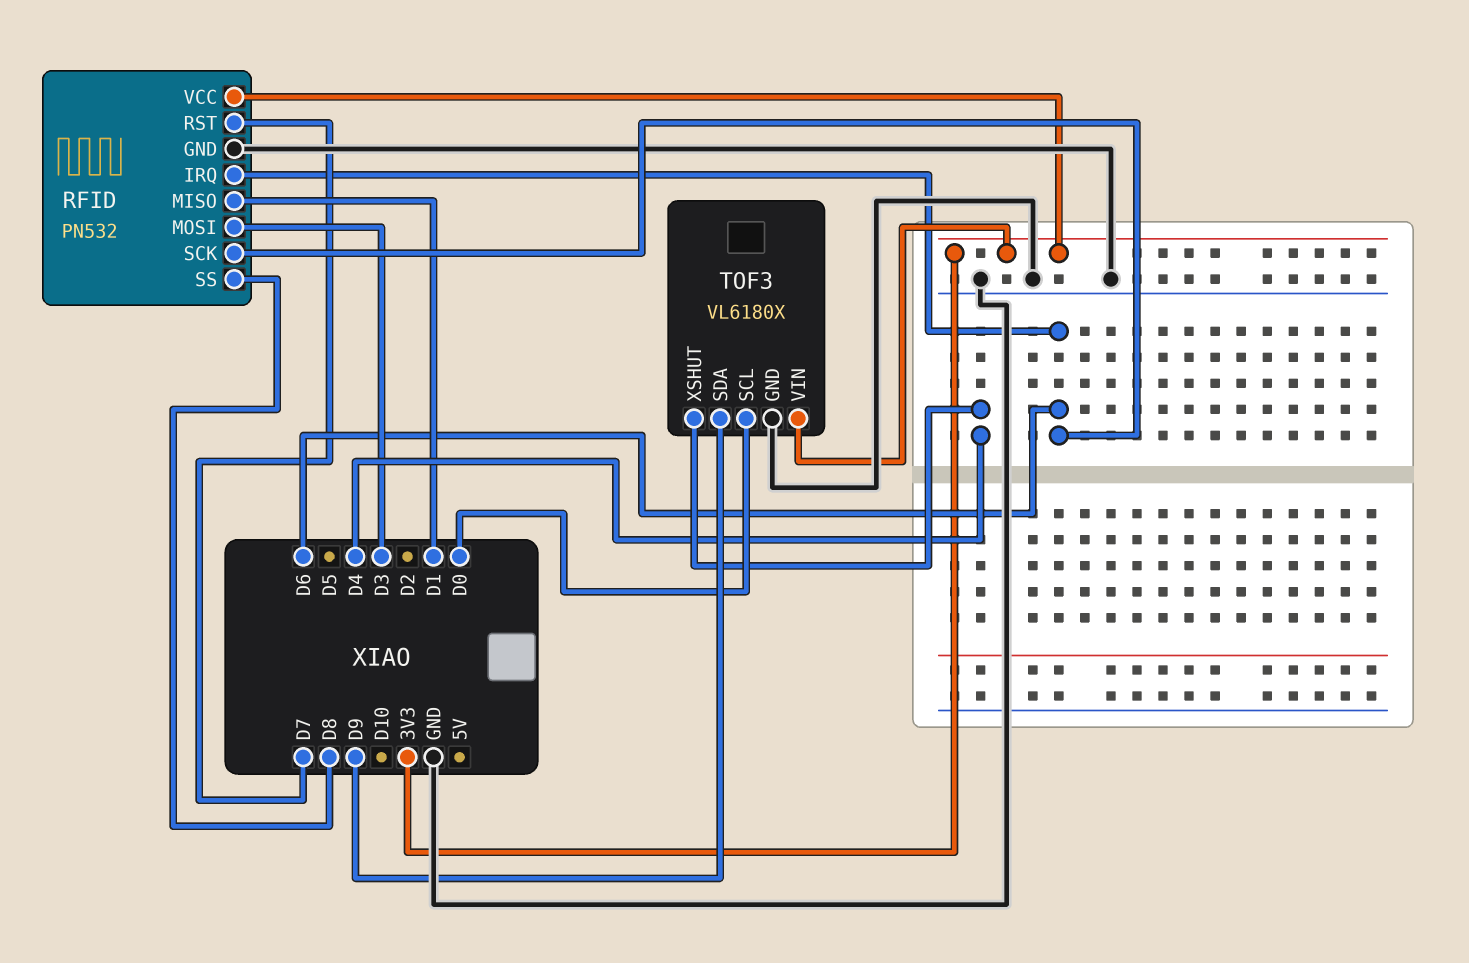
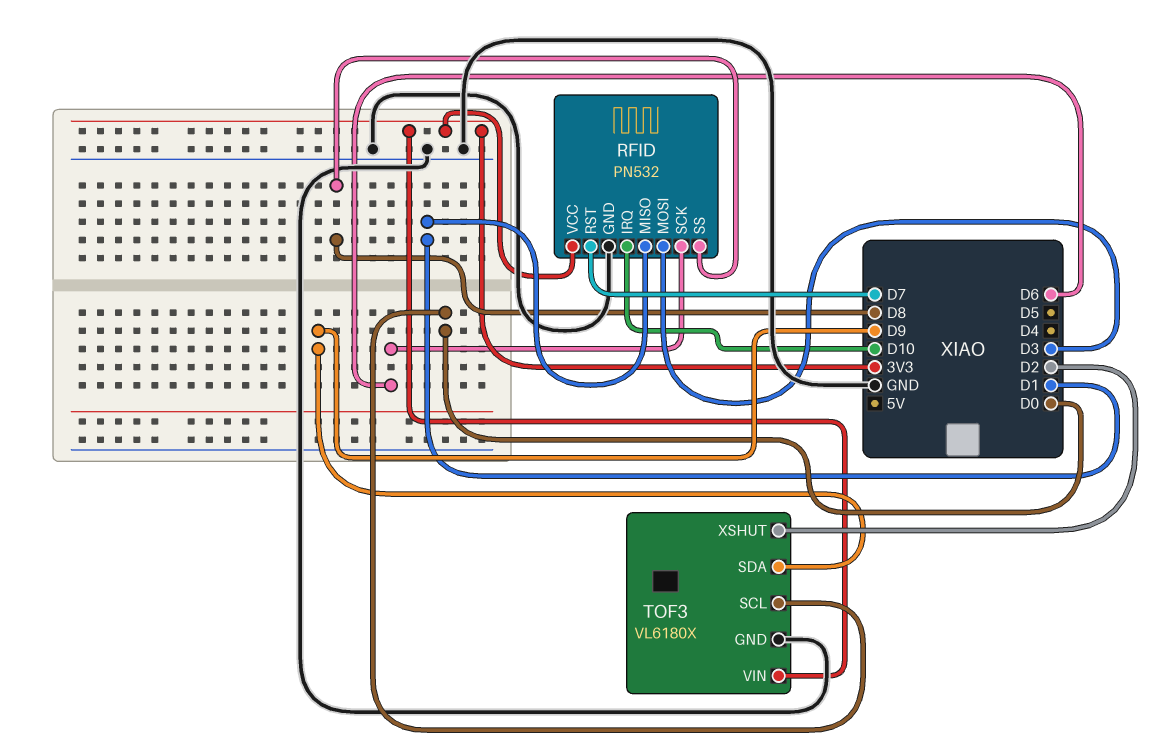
RFID pin IRQ: D6 -> D10
TOF3 pin XSHUT: D4 -> D2

